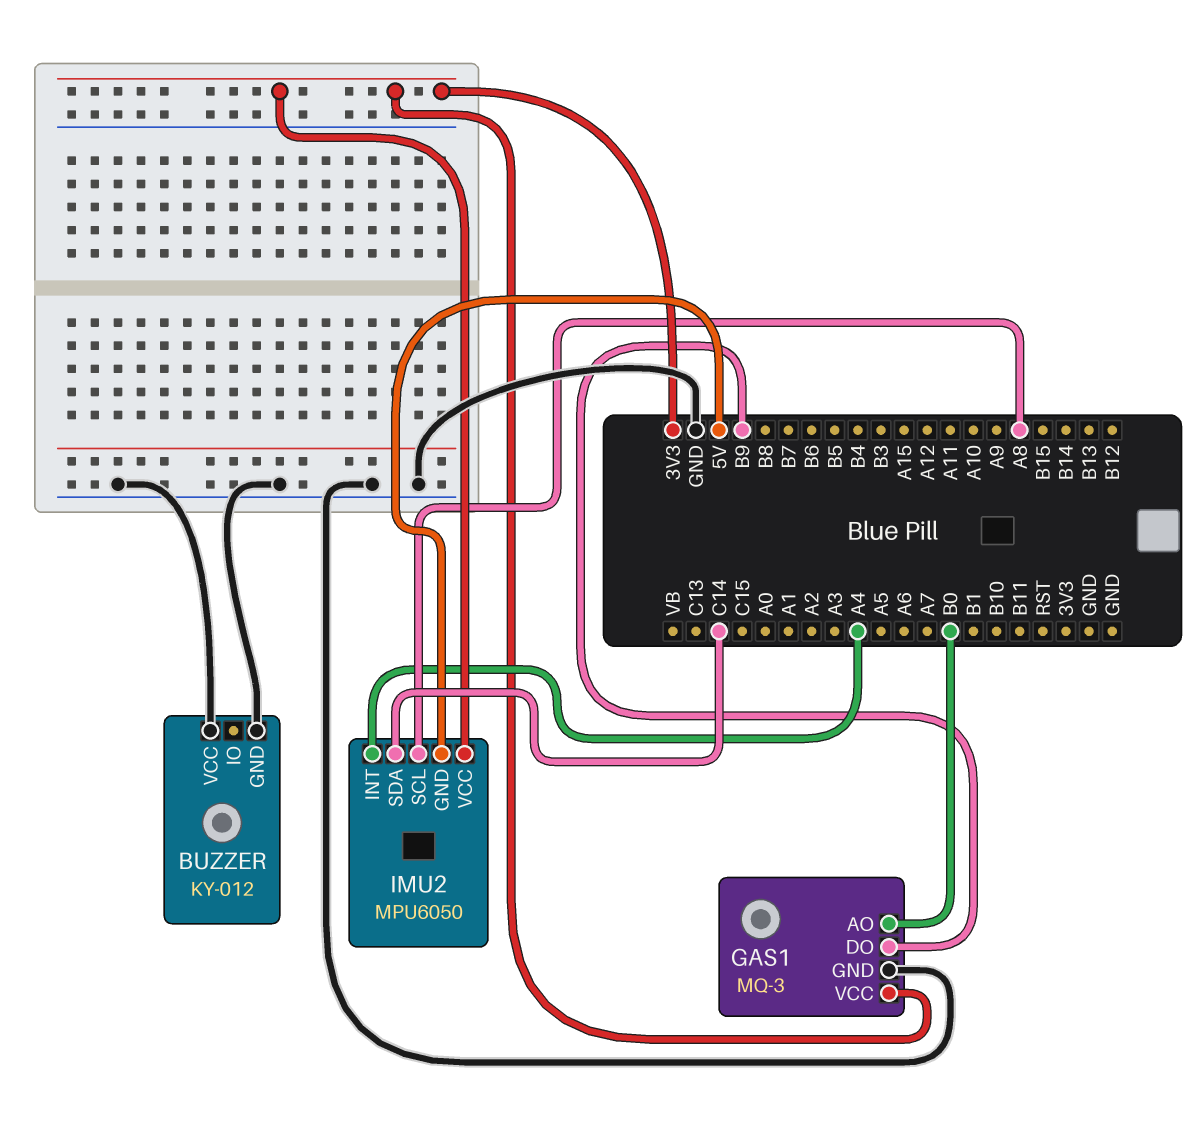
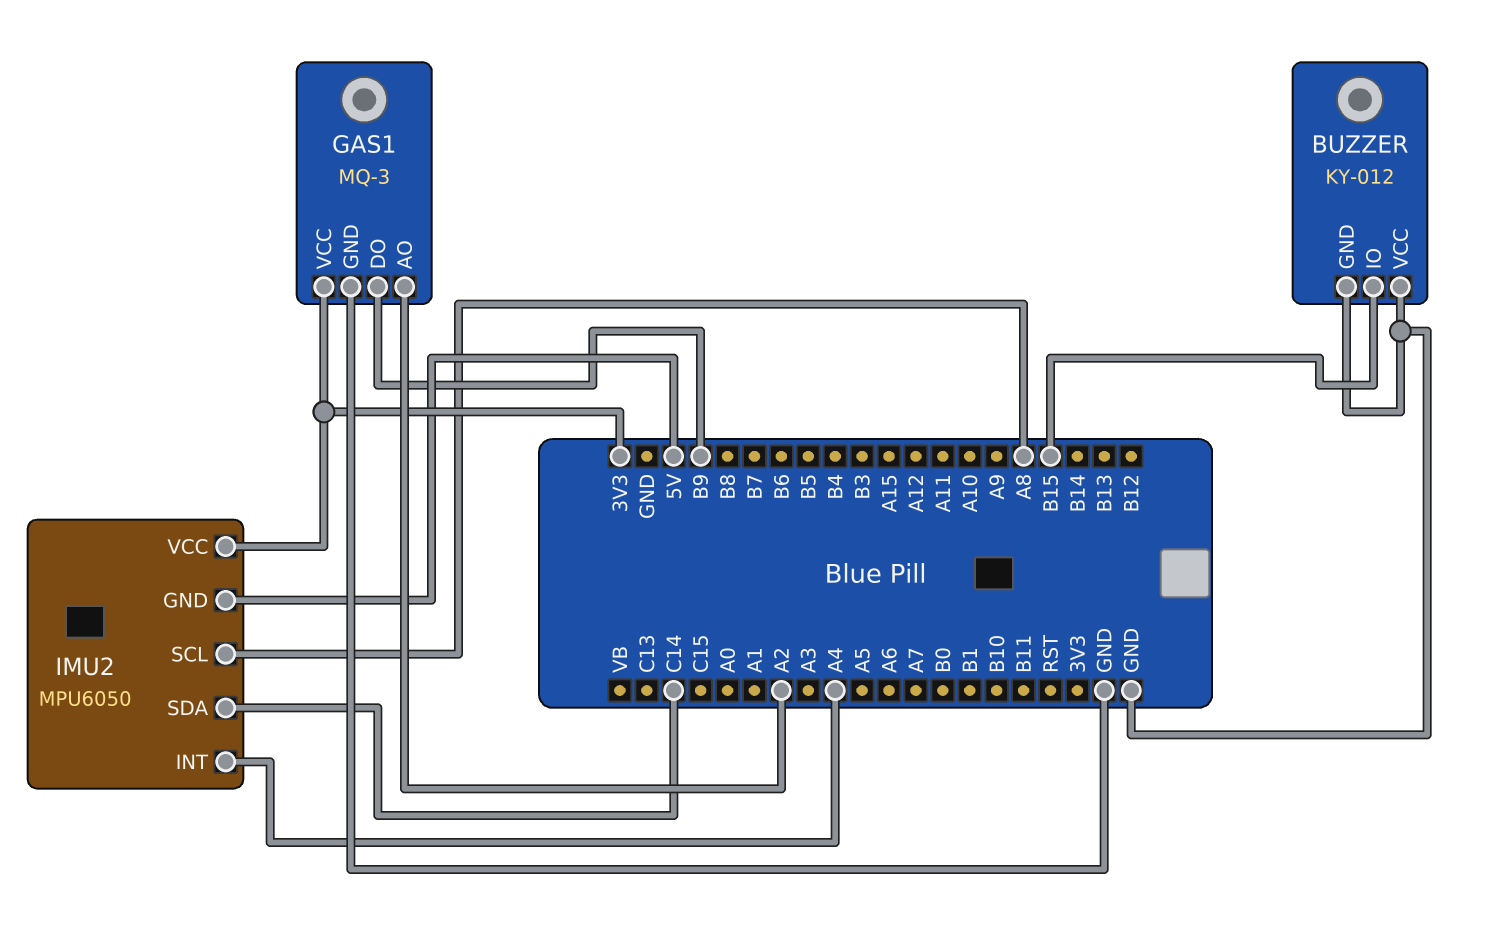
BUZZER pin IO: none -> B15
GAS1 pin AO: B0 -> A2

